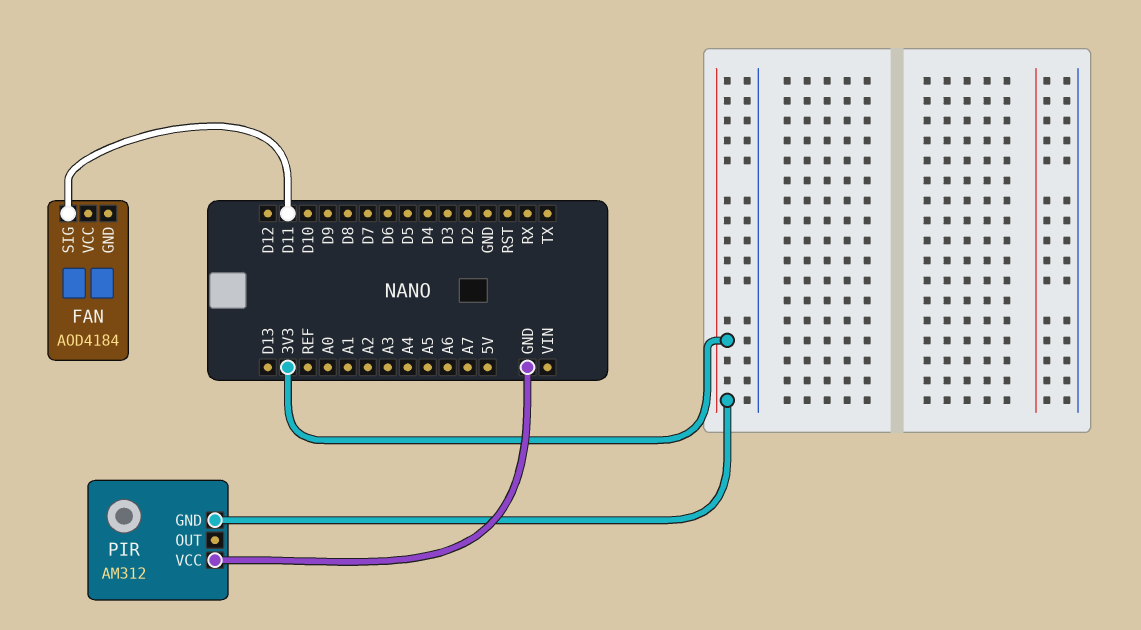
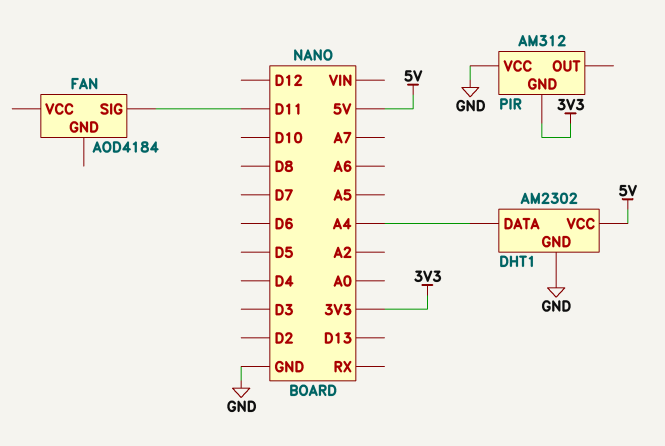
DHT1: none -> AM2302
DHT1 pin DATA: none -> A4
DHT1 pin GND: none -> GND
DHT1 pin VCC: none -> 5V

